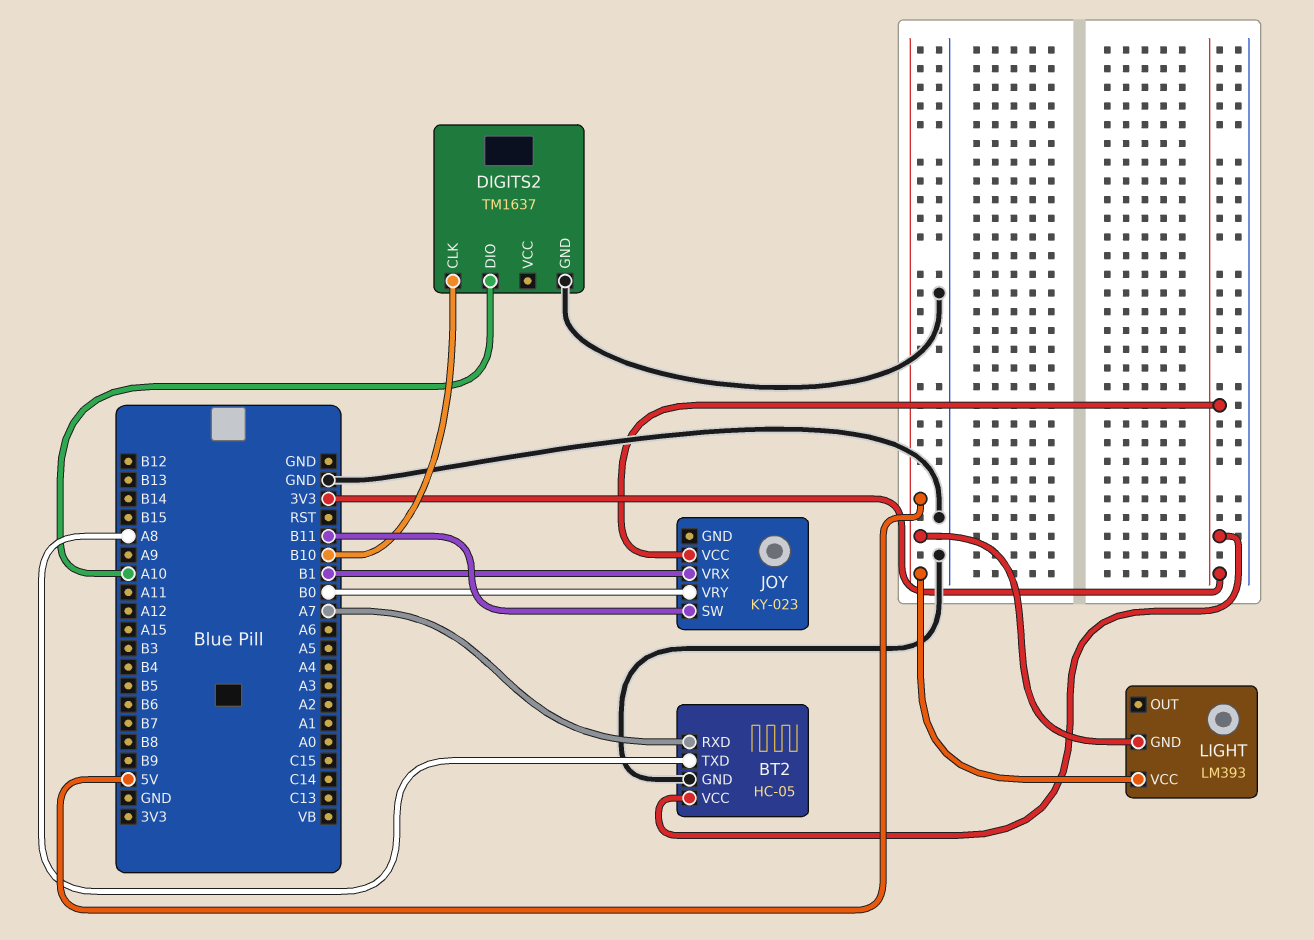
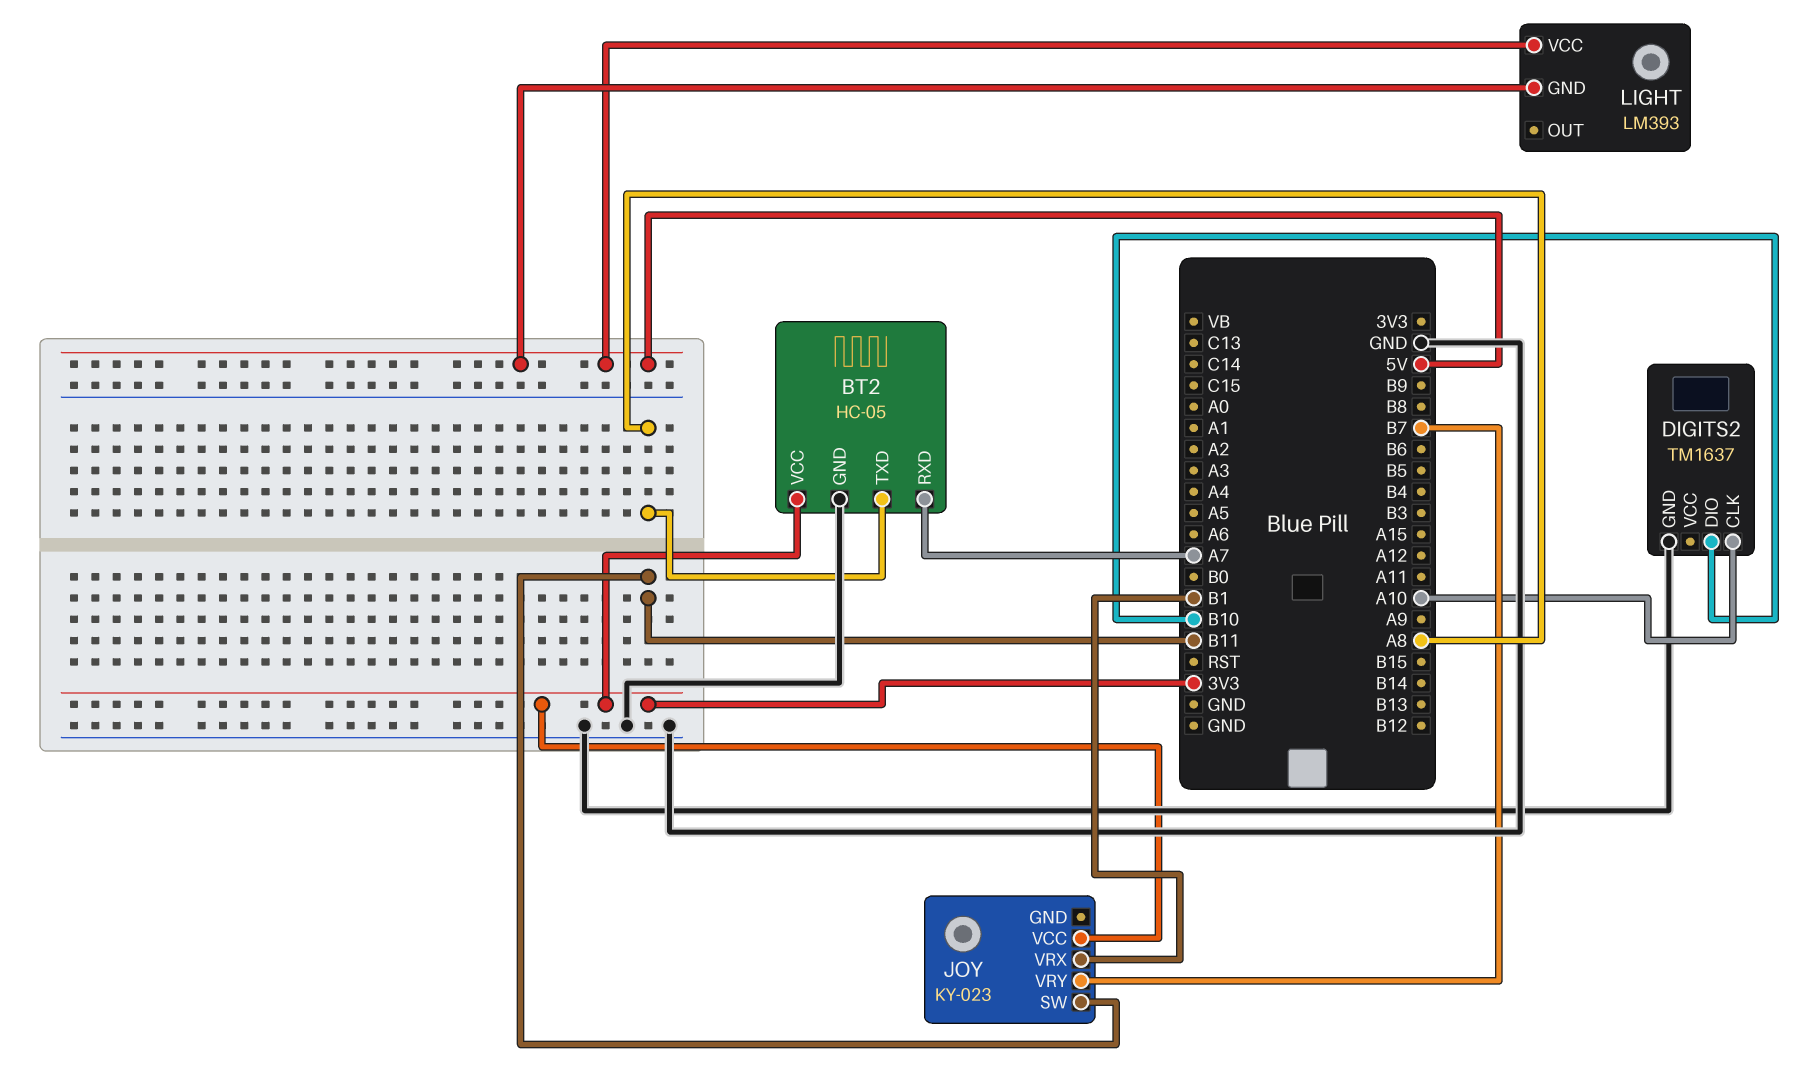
DIGITS2 pin CLK: B10 -> A10
DIGITS2 pin DIO: A10 -> B10
JOY pin VRY: B0 -> B7

